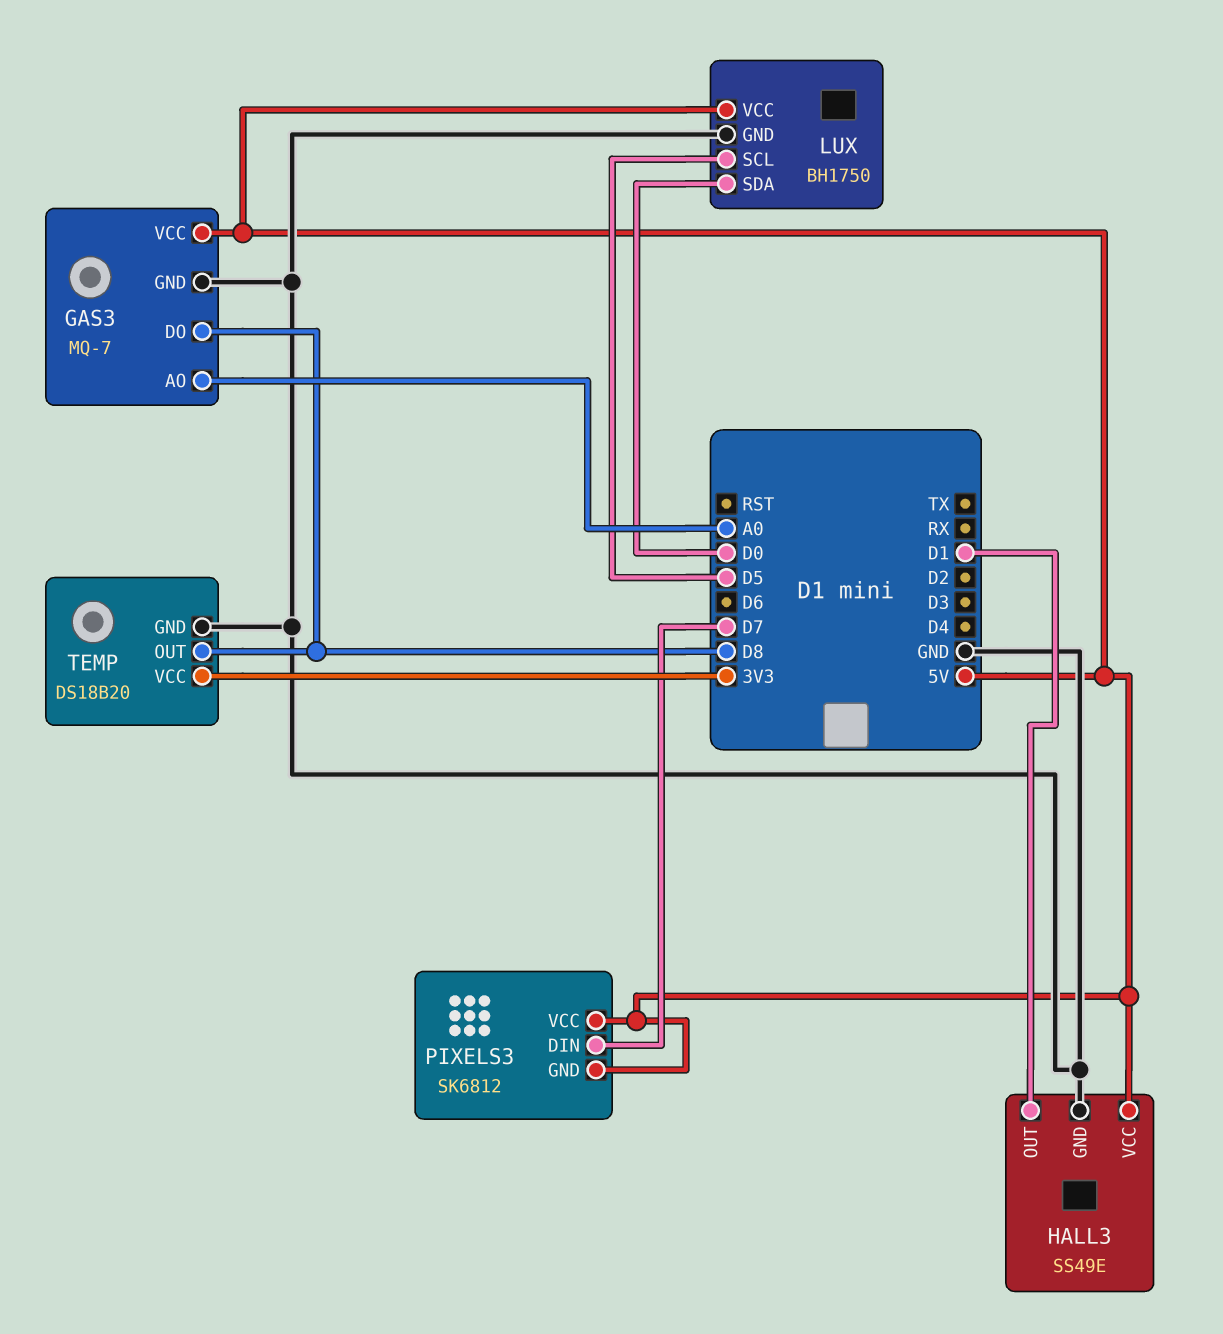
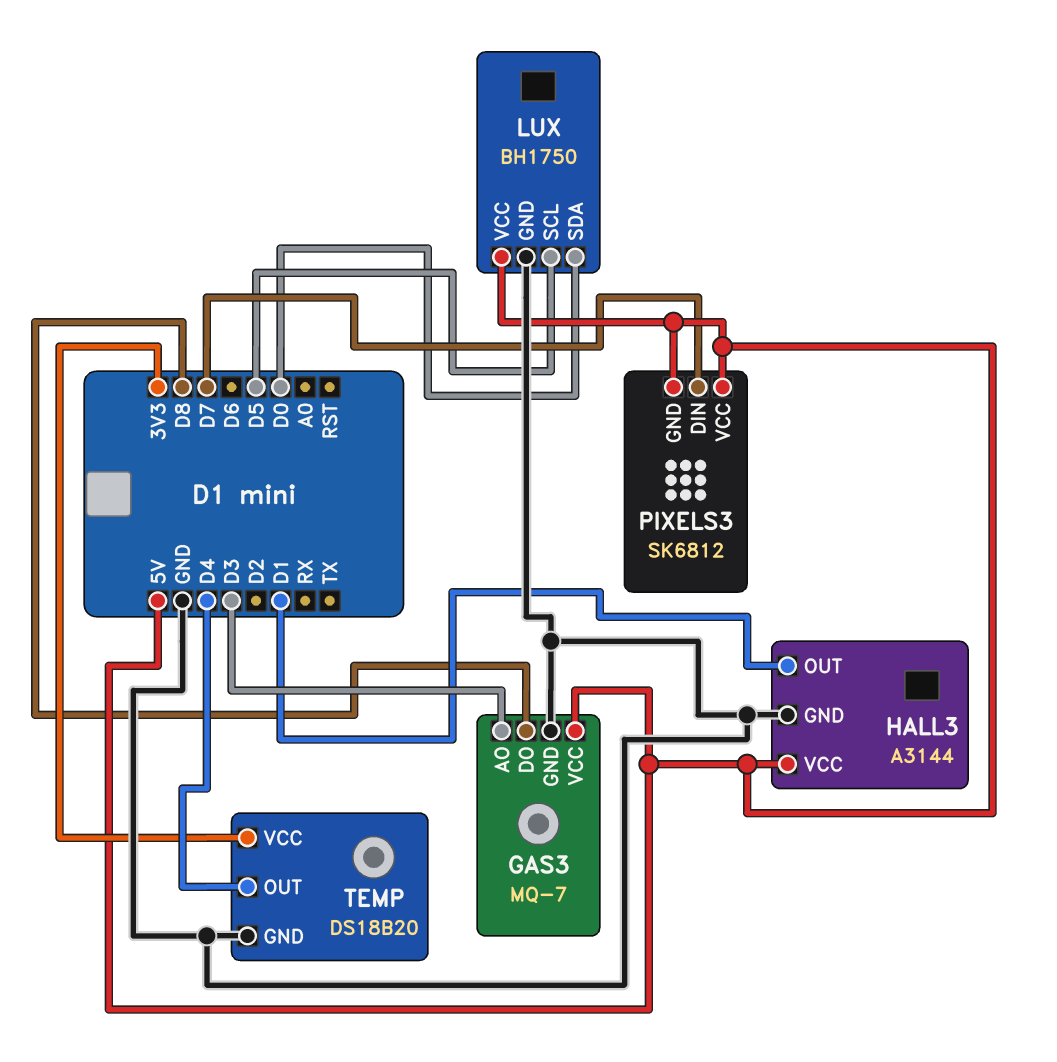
GAS3 pin AO: A0 -> D3
HALL3: SS49E -> A3144
TEMP pin OUT: D8 -> D4

